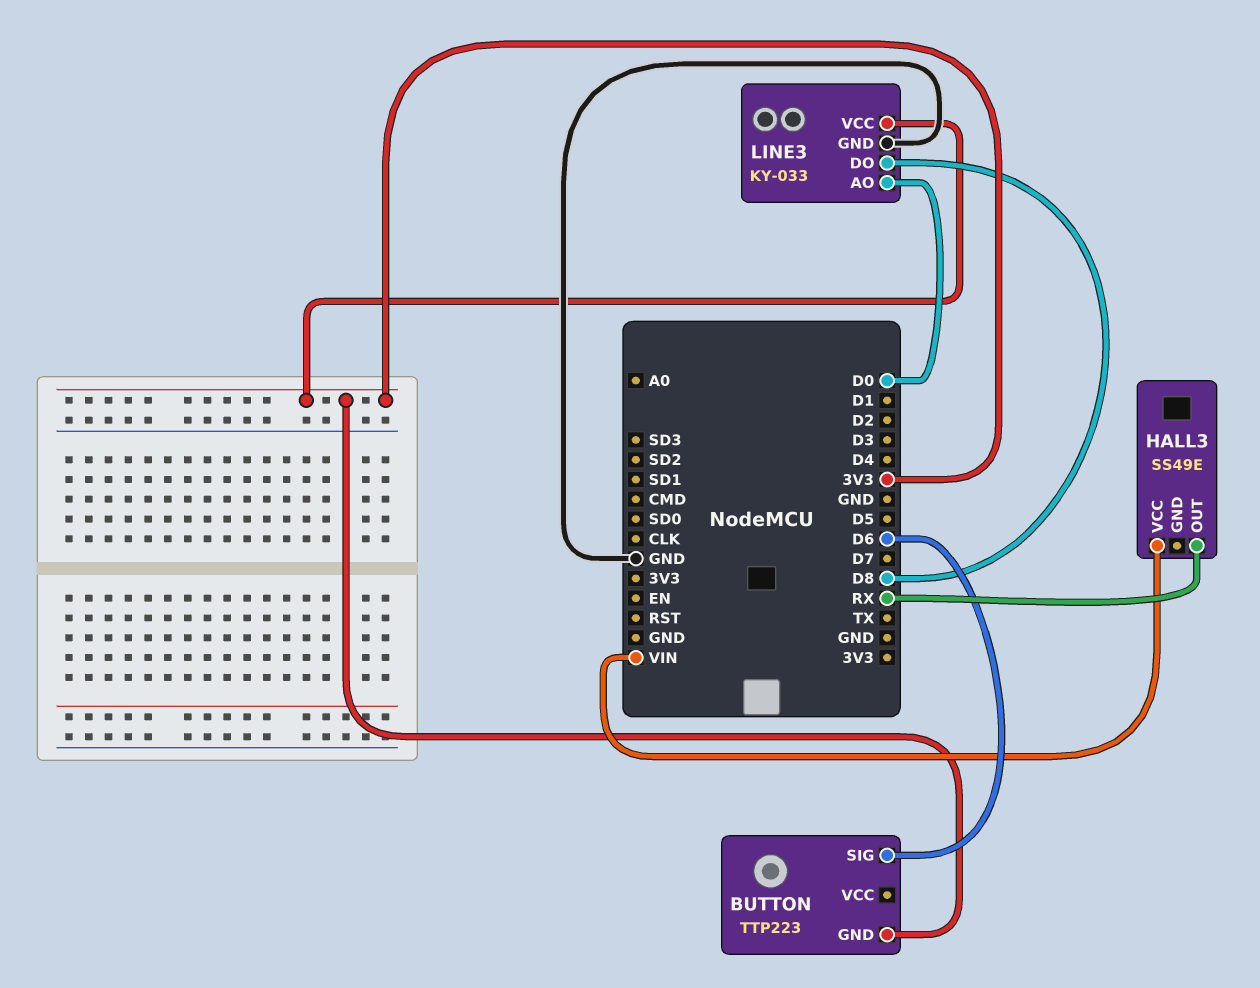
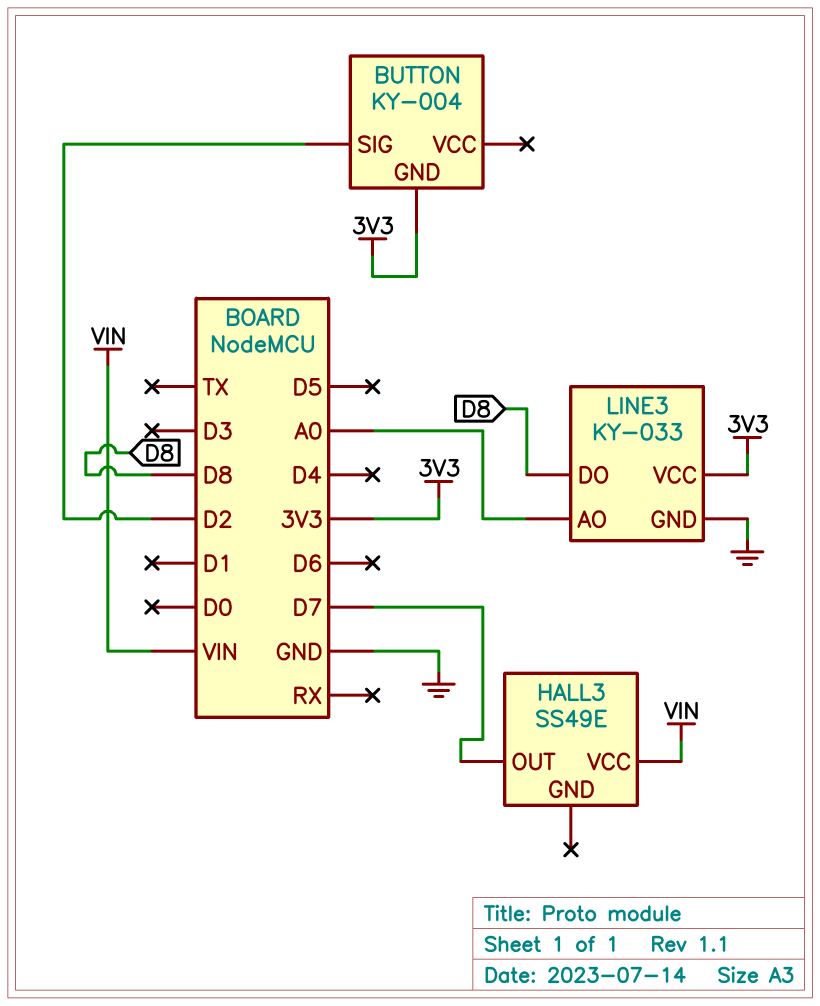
BUTTON: TTP223 -> KY-004
BUTTON pin SIG: D6 -> D2
HALL3 pin OUT: RX -> D7
LINE3 pin AO: D0 -> A0

